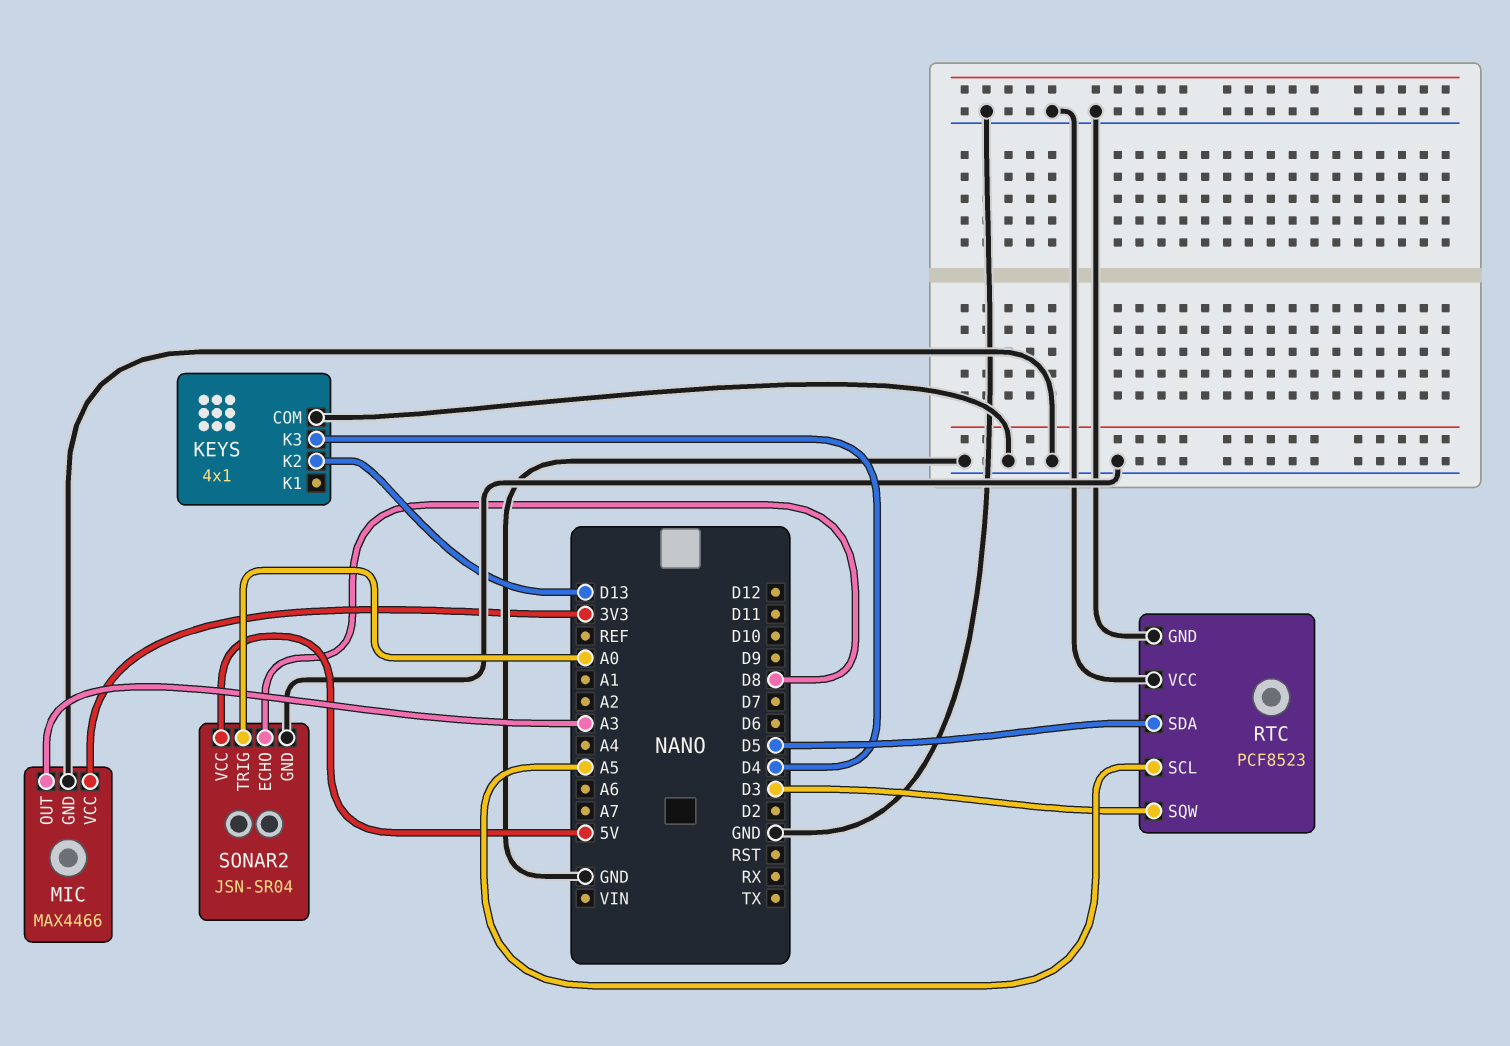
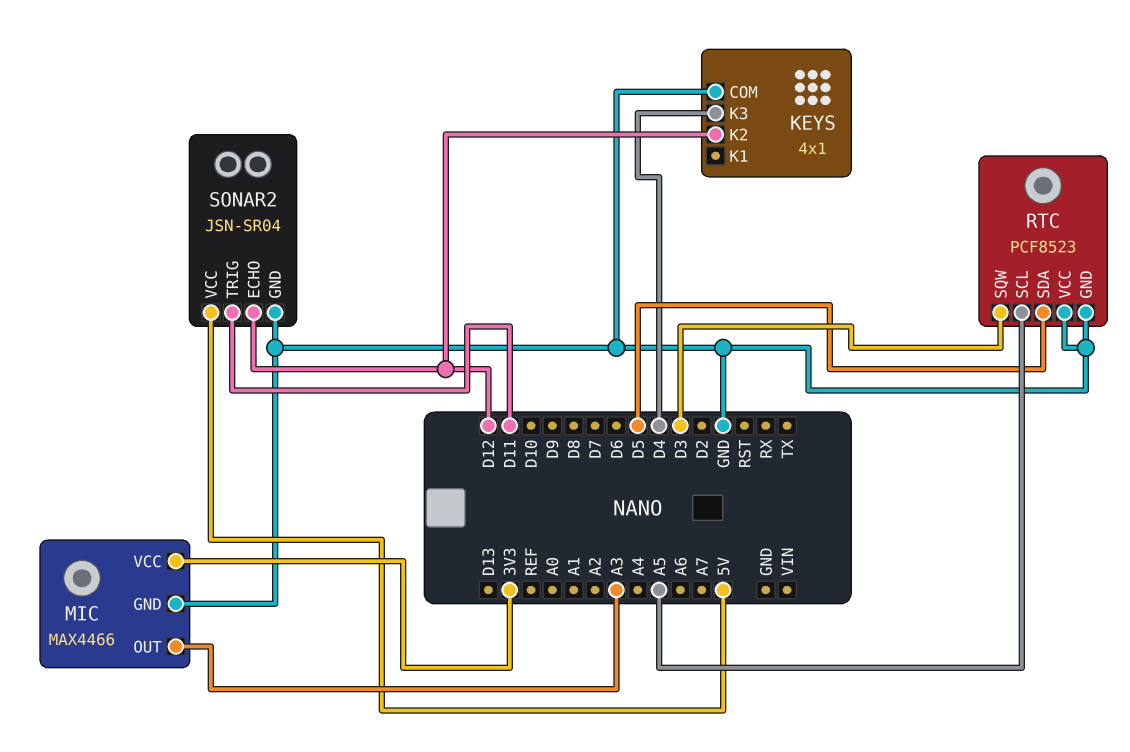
KEYS pin K2: D13 -> D12
SONAR2 pin ECHO: D8 -> D12
SONAR2 pin TRIG: A0 -> D11

